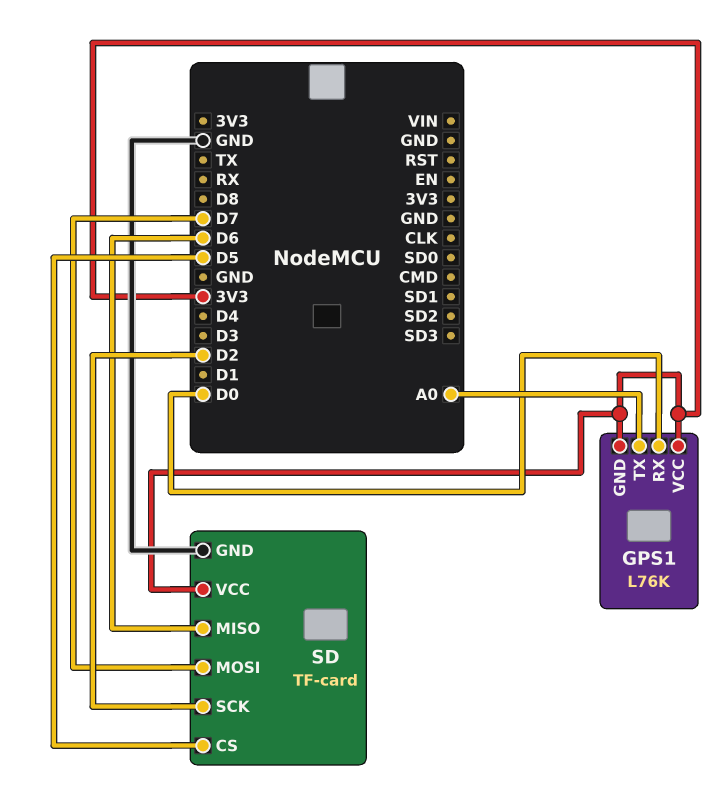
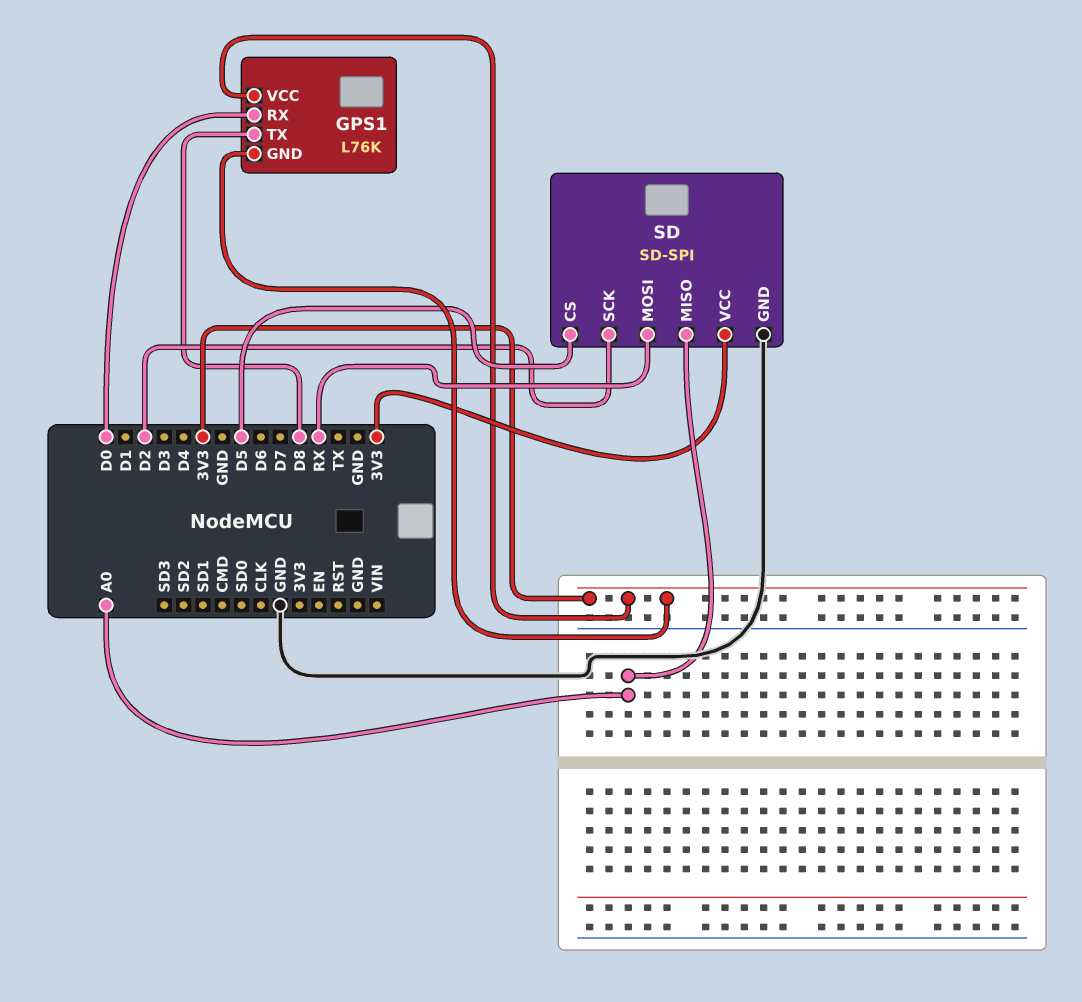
GPS1 pin TX: A0 -> D8
SD: TF-card -> SD-SPI
SD pin MISO: D6 -> A0
SD pin MOSI: D7 -> RX

